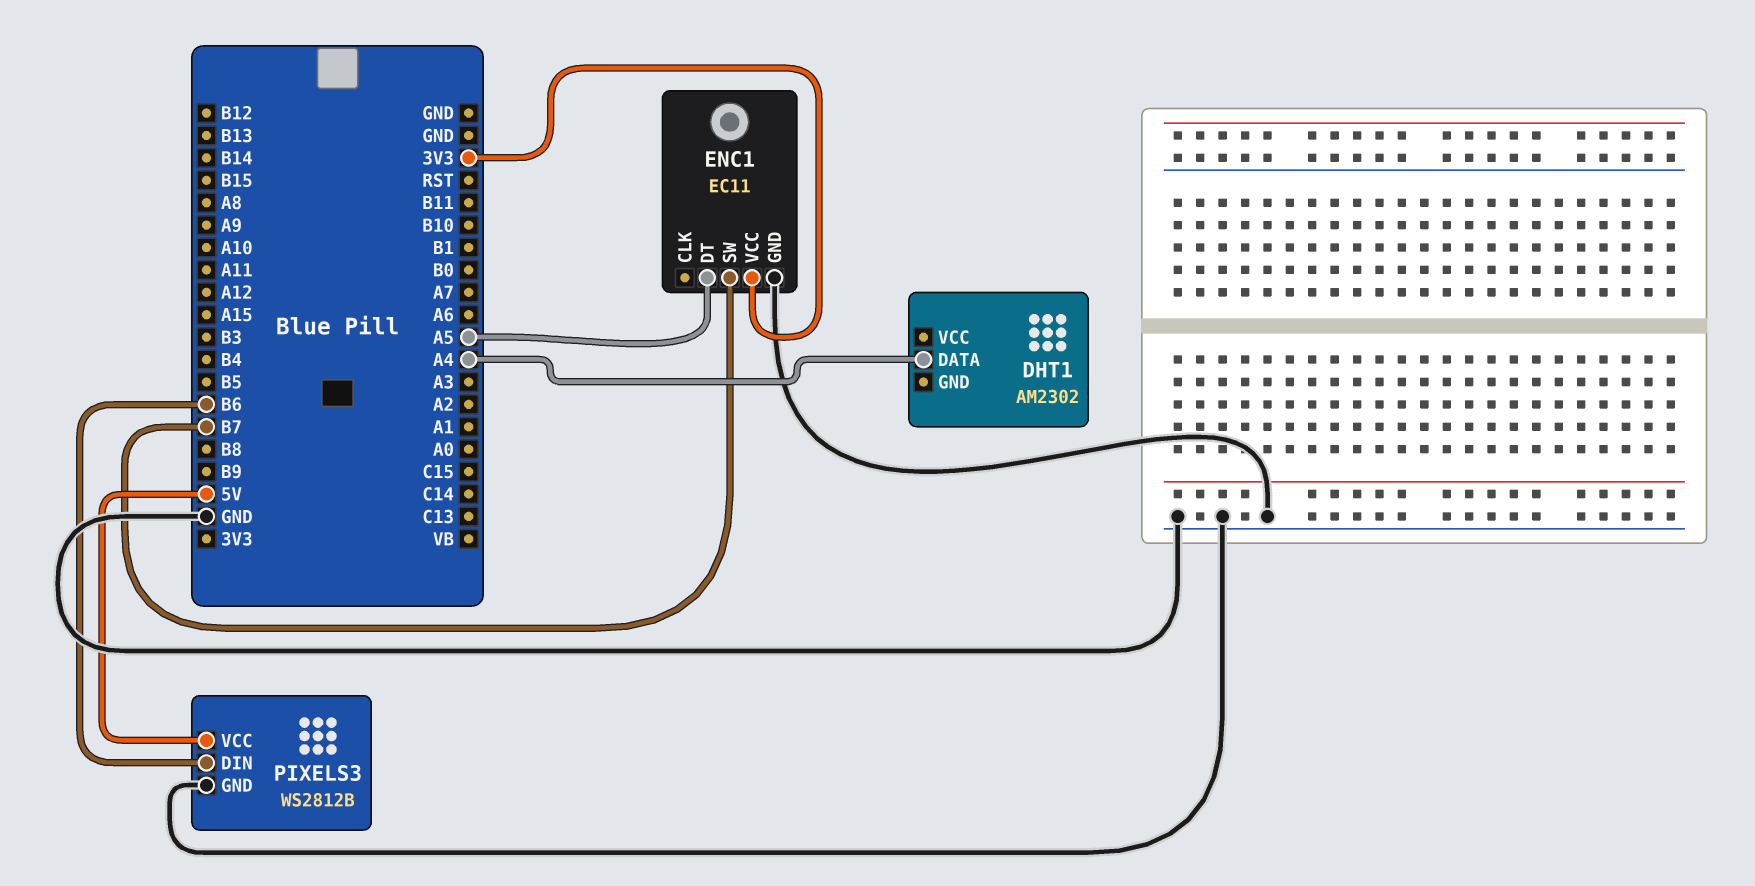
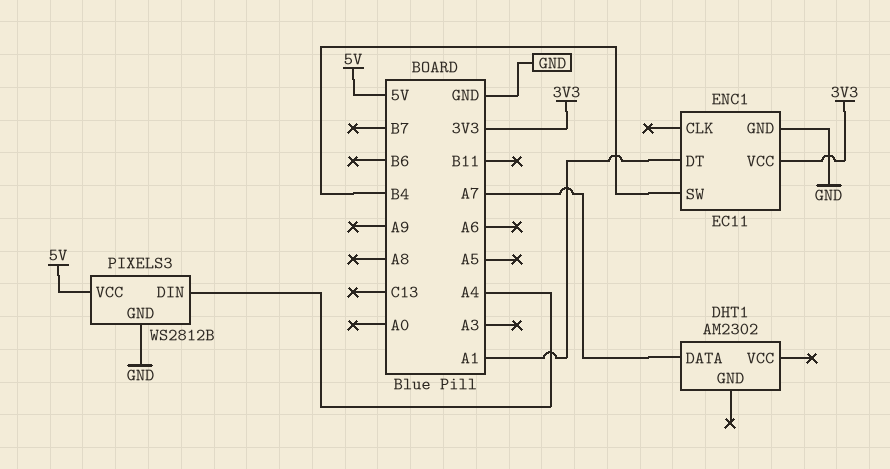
DHT1 pin DATA: A4 -> A7
ENC1 pin DT: A5 -> A1
ENC1 pin SW: B7 -> B4
PIXELS3 pin DIN: B6 -> A4

